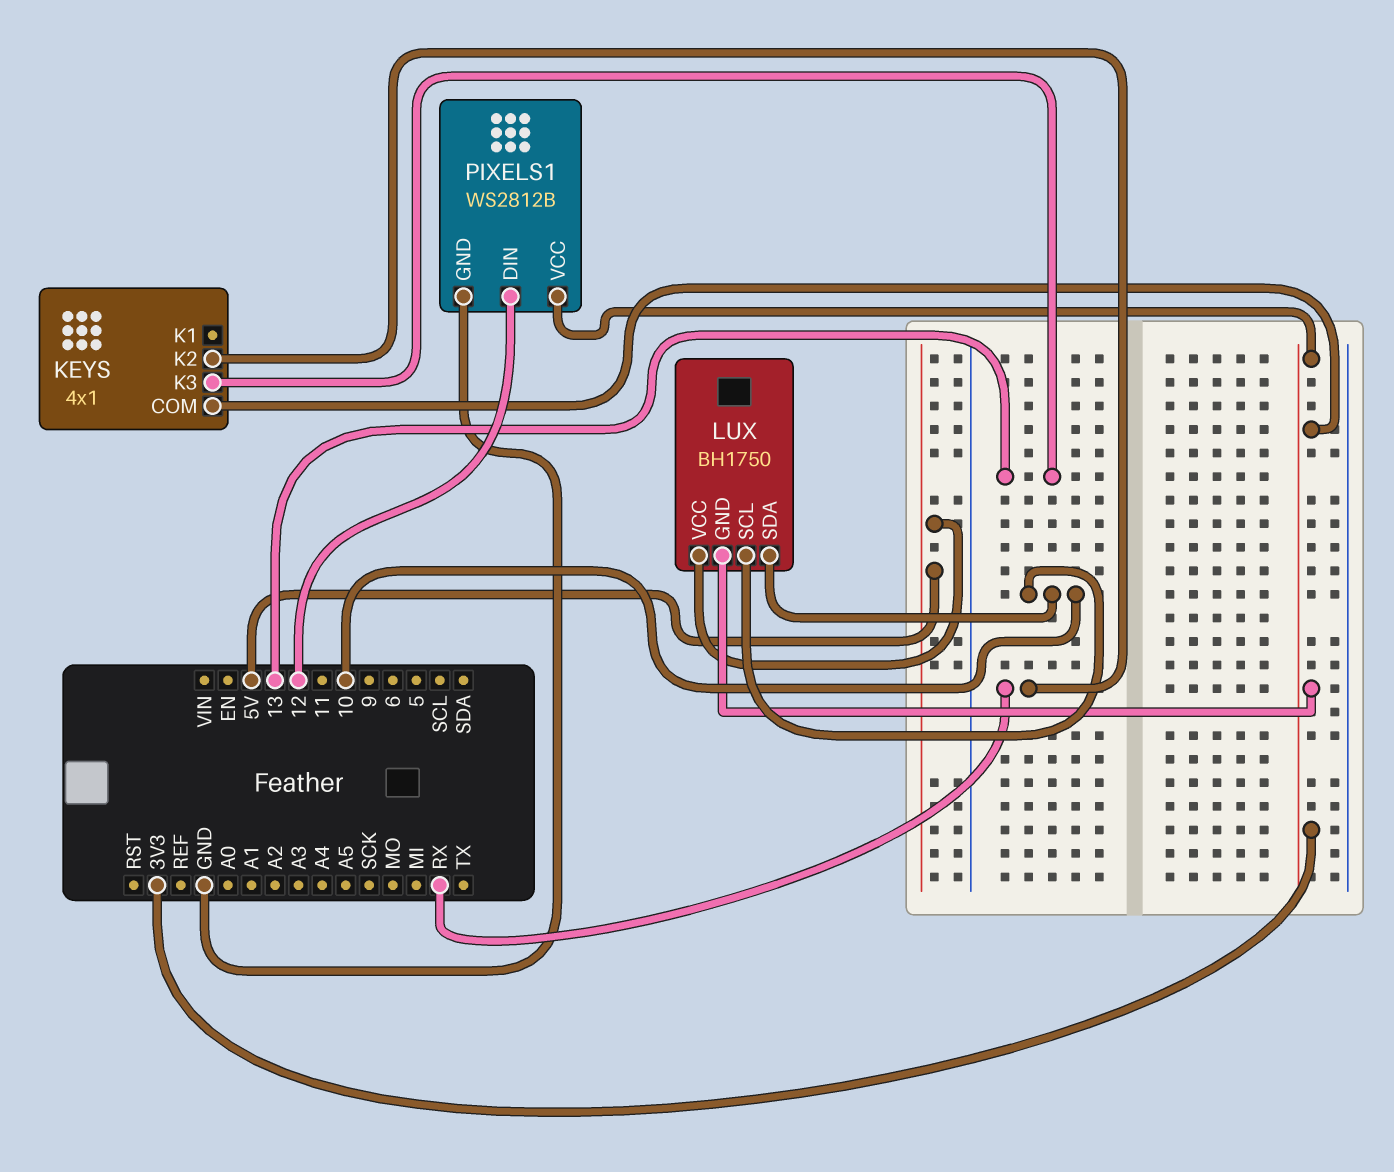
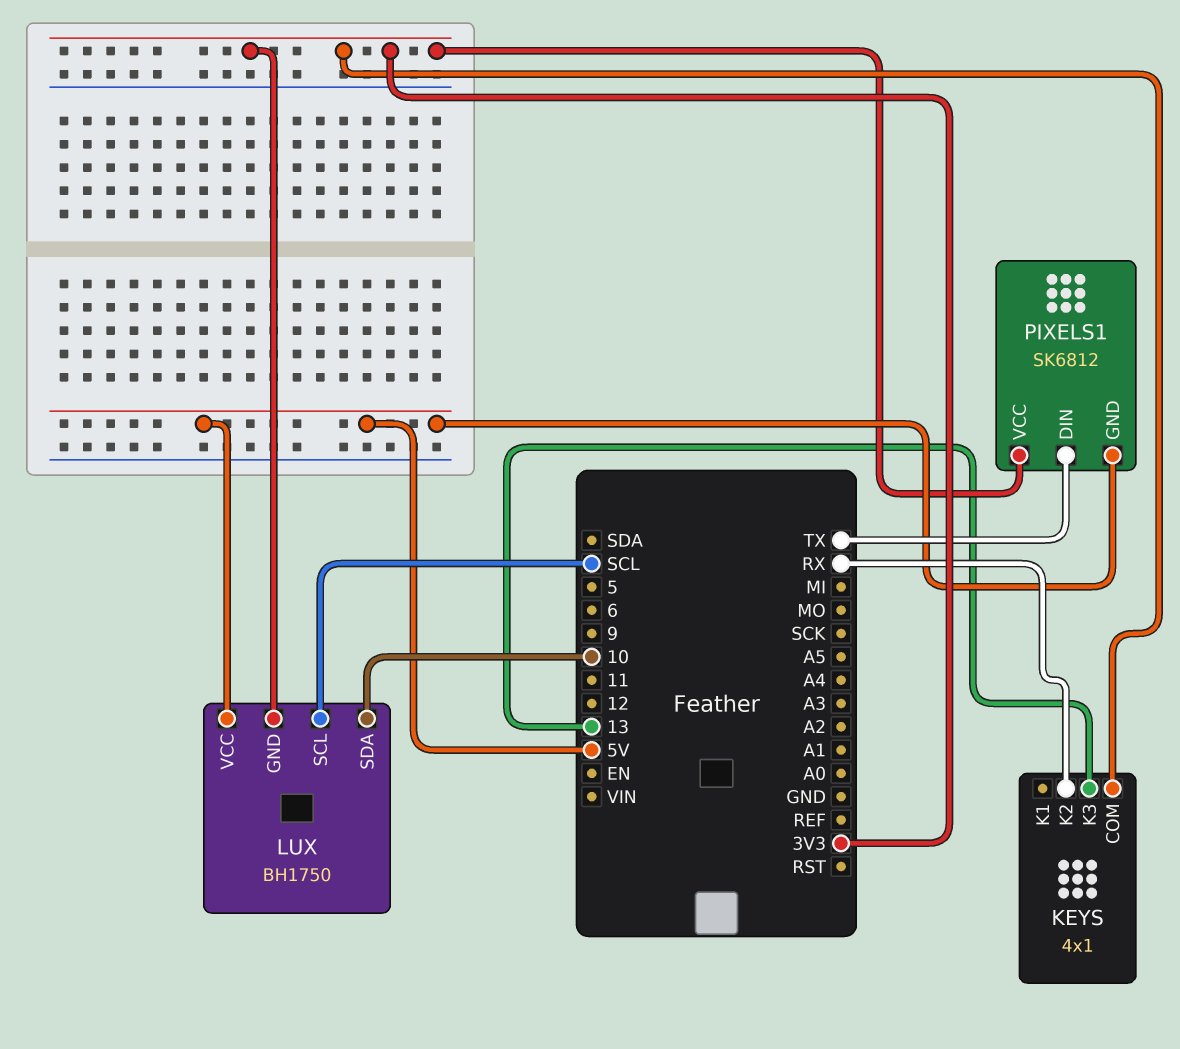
LUX pin SCL: 10 -> SCL
PIXELS1: WS2812B -> SK6812
PIXELS1 pin DIN: 12 -> TX
PIXELS1 pin GND: GND -> 5V

